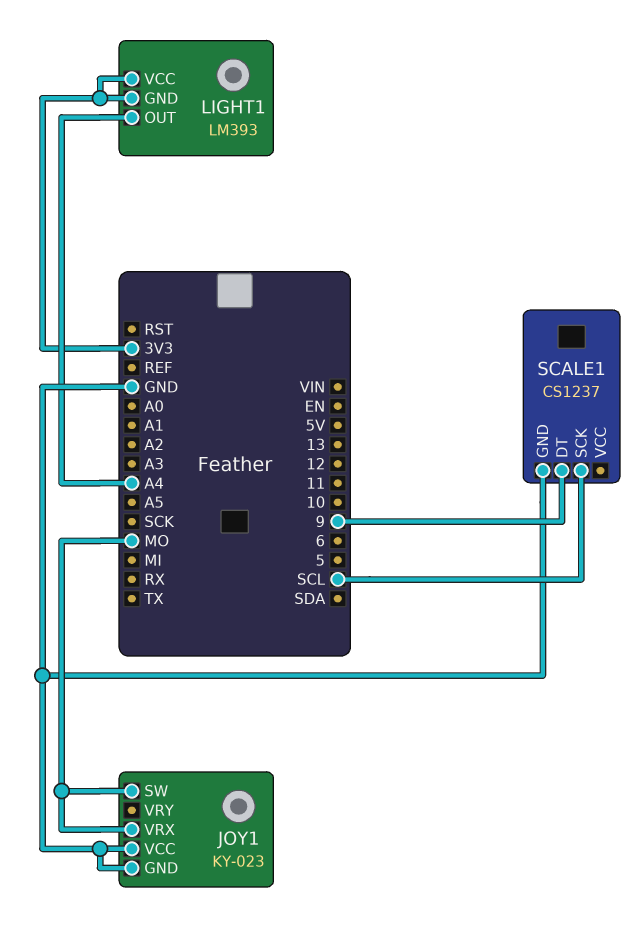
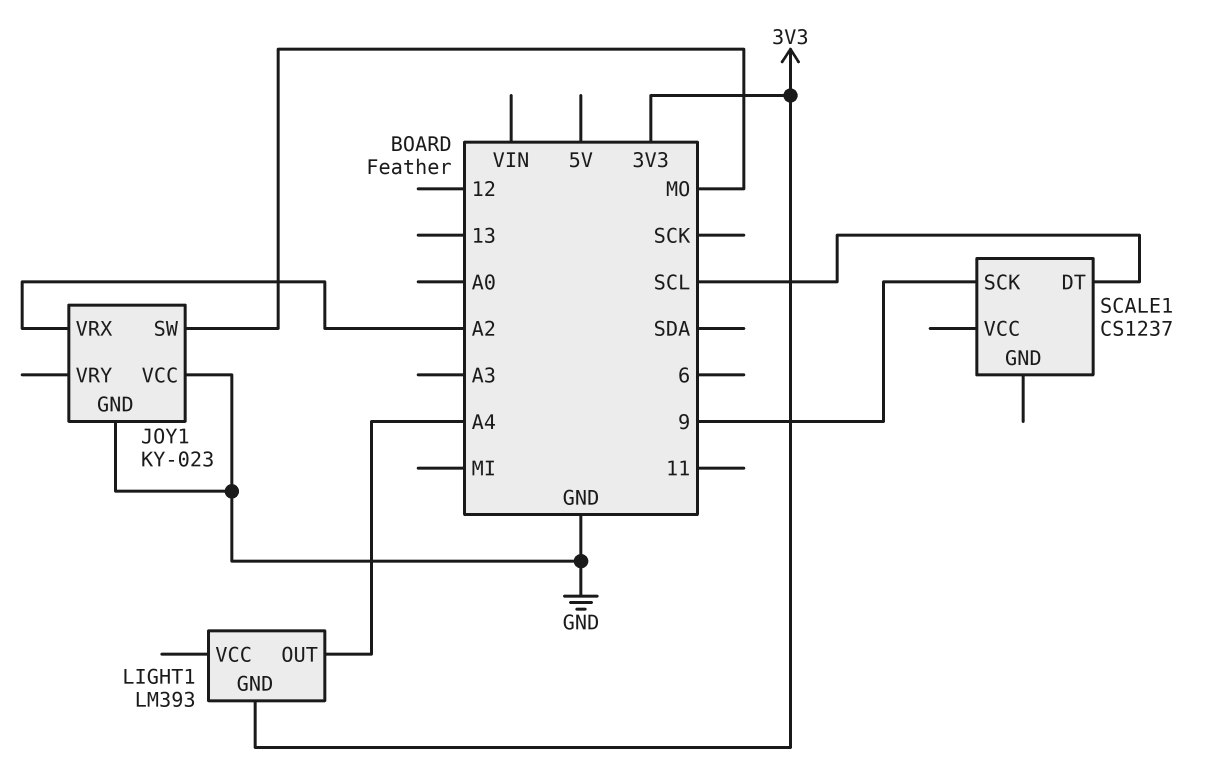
JOY1 pin VRX: MO -> A2
LIGHT1 pin VCC: 3V3 -> none
SCALE1 pin DT: 9 -> SCL
SCALE1 pin GND: GND -> none
SCALE1 pin SCK: SCL -> 9

